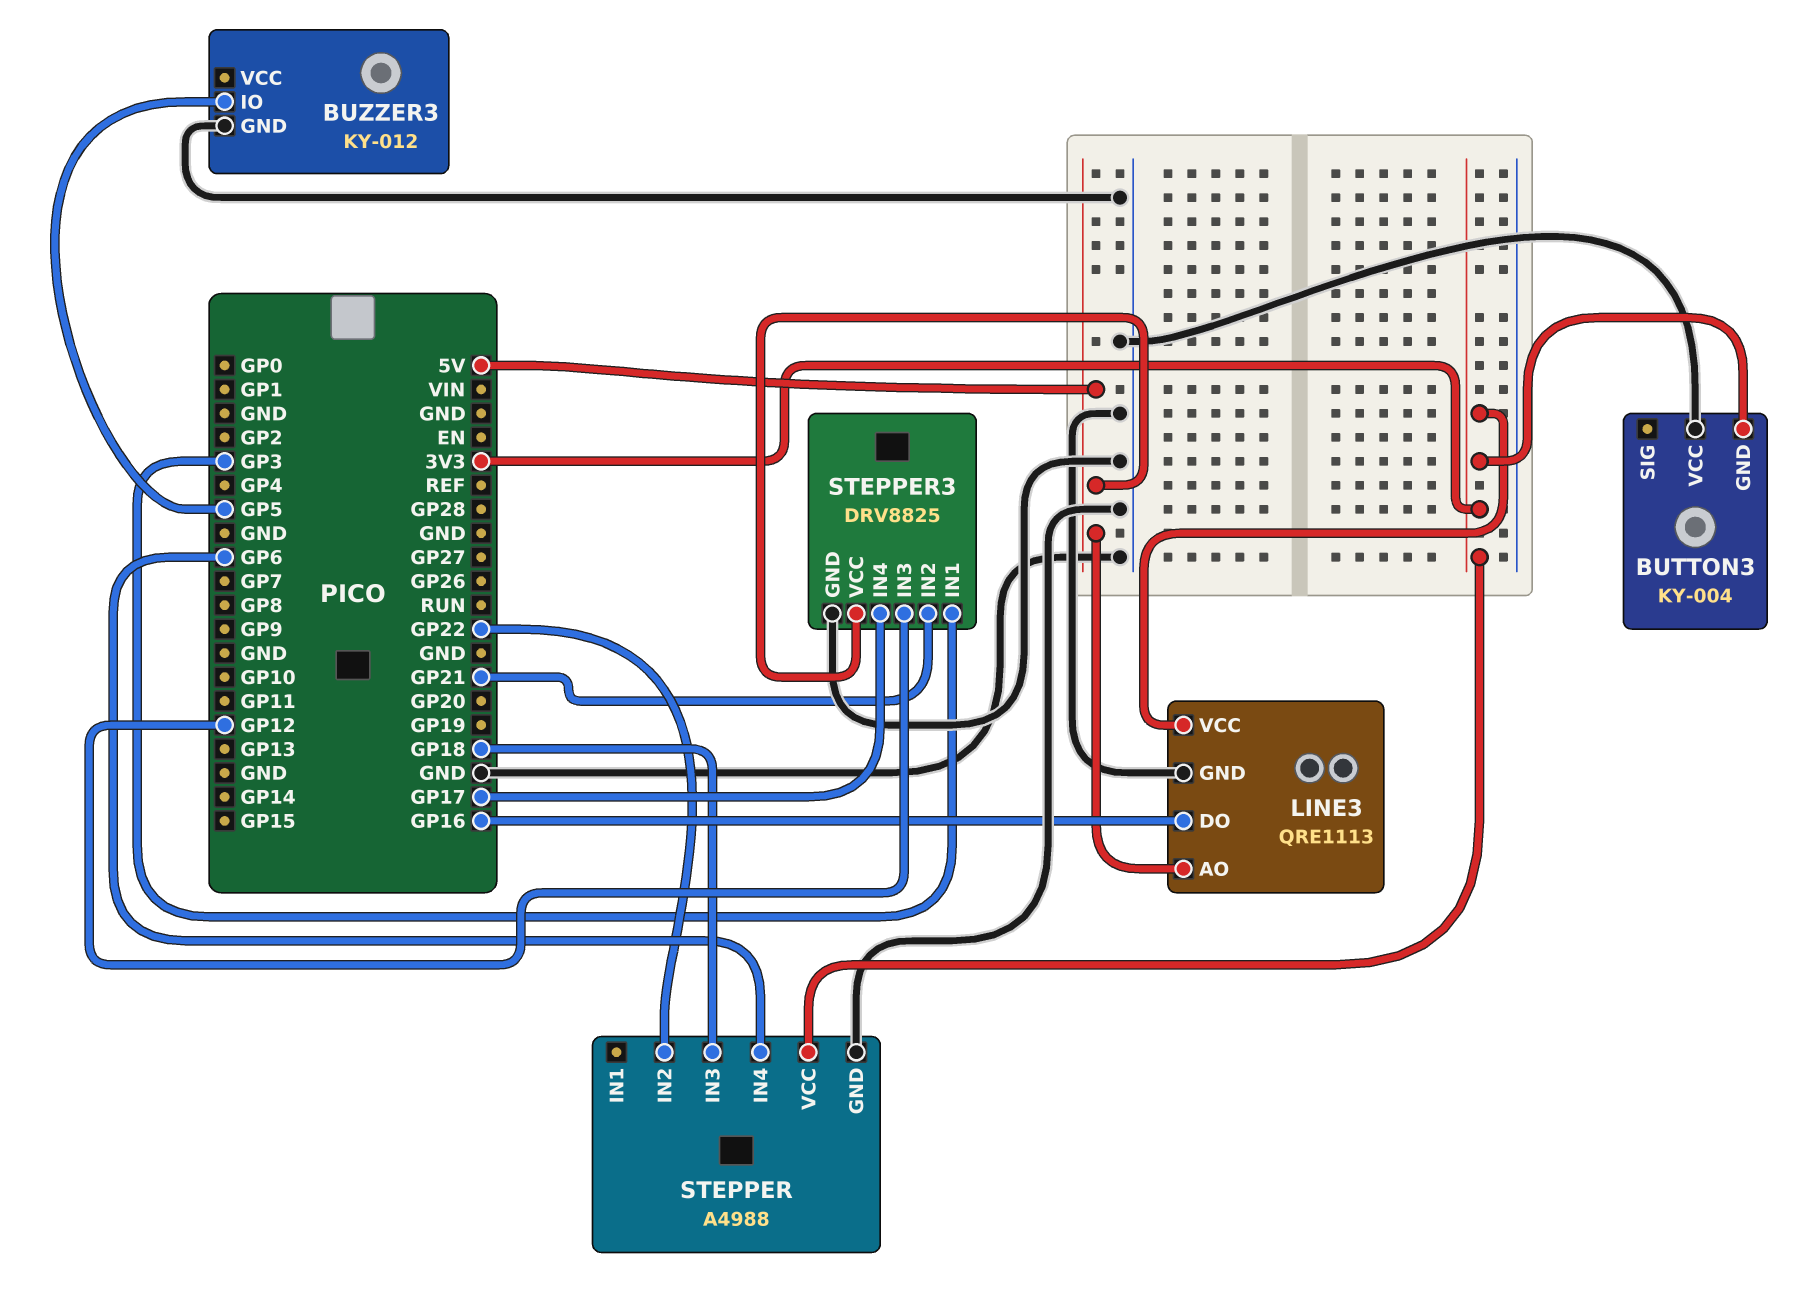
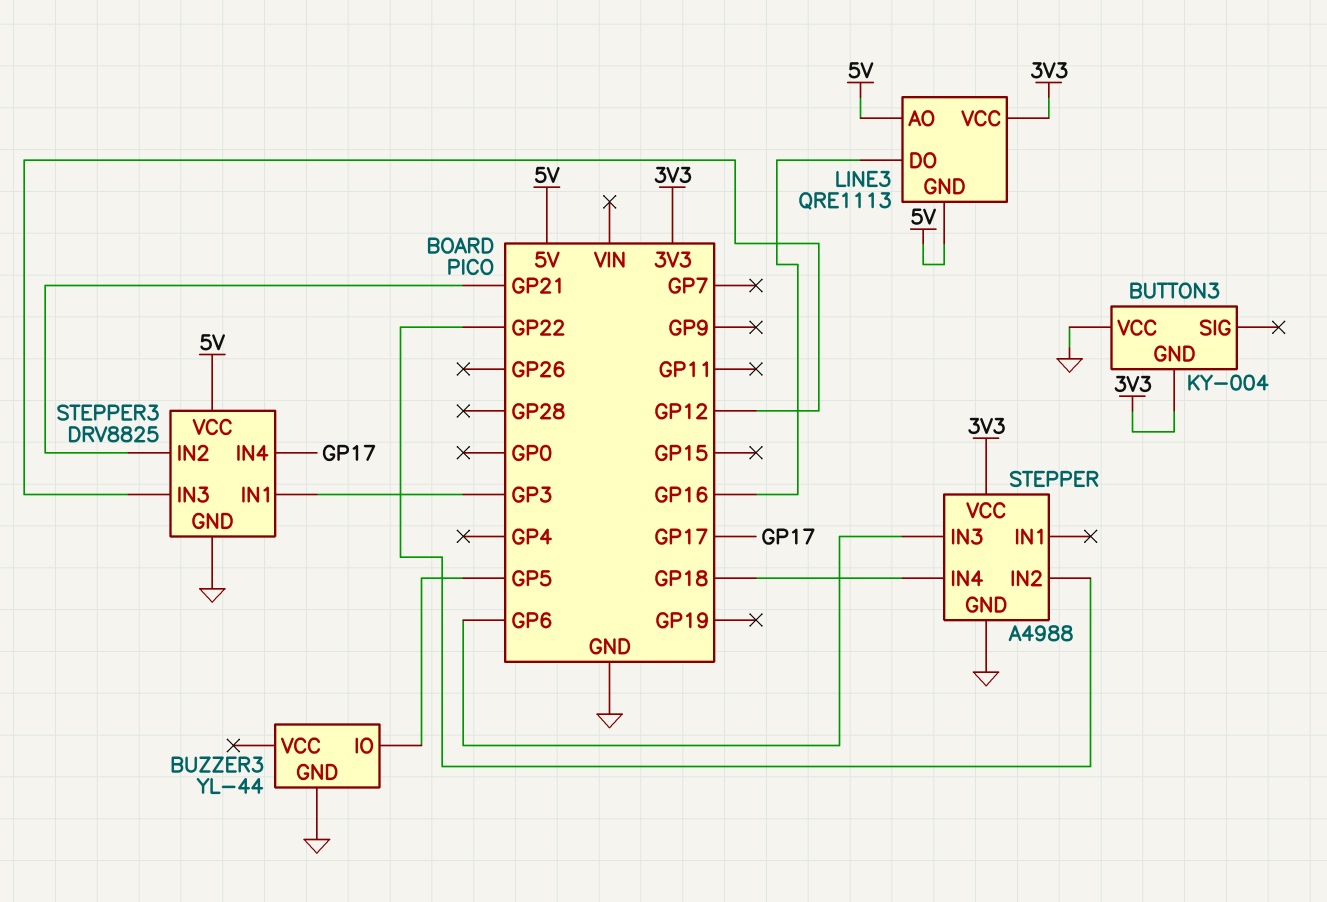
BUZZER3: KY-012 -> YL-44
LINE3 pin GND: GND -> 5V
STEPPER pin IN3: GP18 -> GP6
STEPPER pin IN4: GP6 -> GP18

